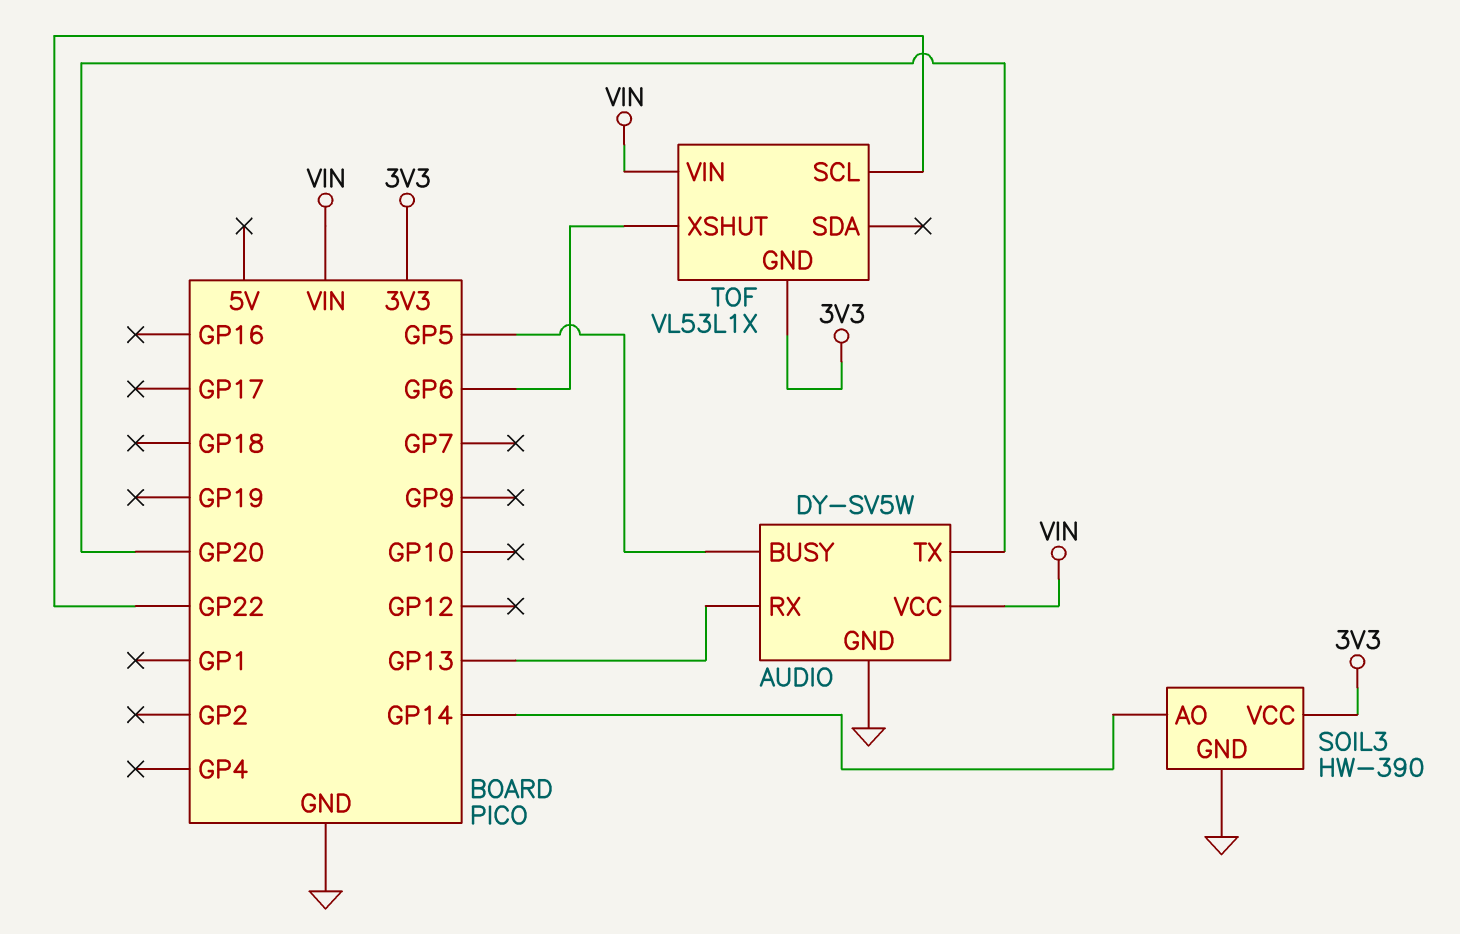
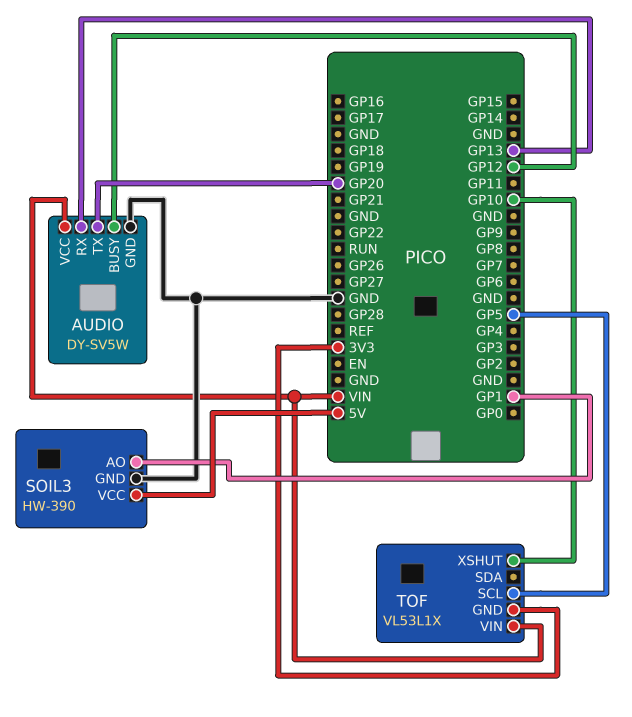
AUDIO pin BUSY: GP5 -> GP12
SOIL3 pin AO: GP14 -> GP1
SOIL3 pin VCC: 3V3 -> 5V
TOF pin SCL: GP22 -> GP5
TOF pin XSHUT: GP6 -> GP10

